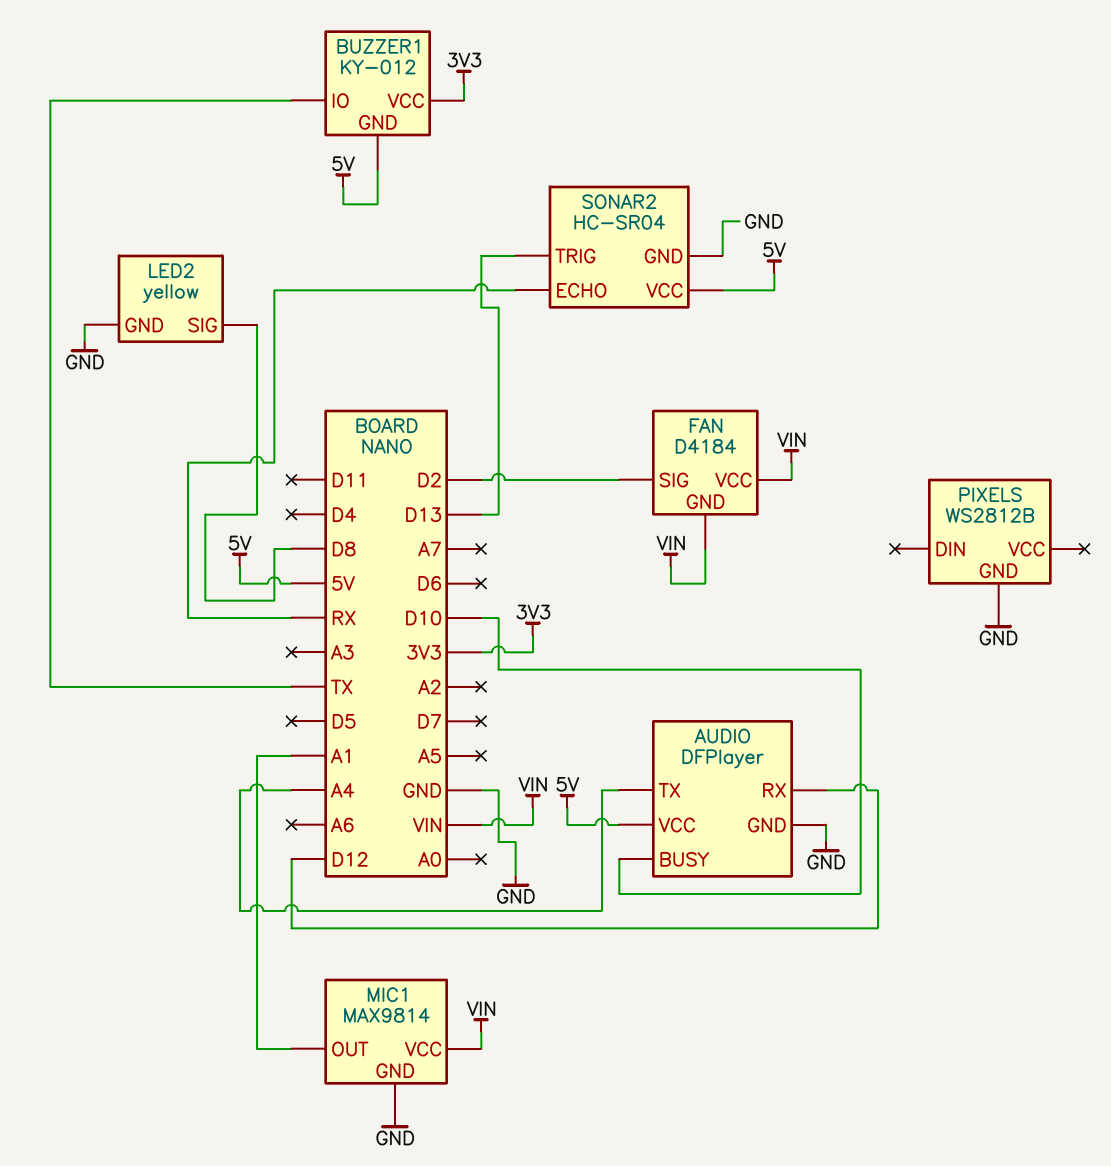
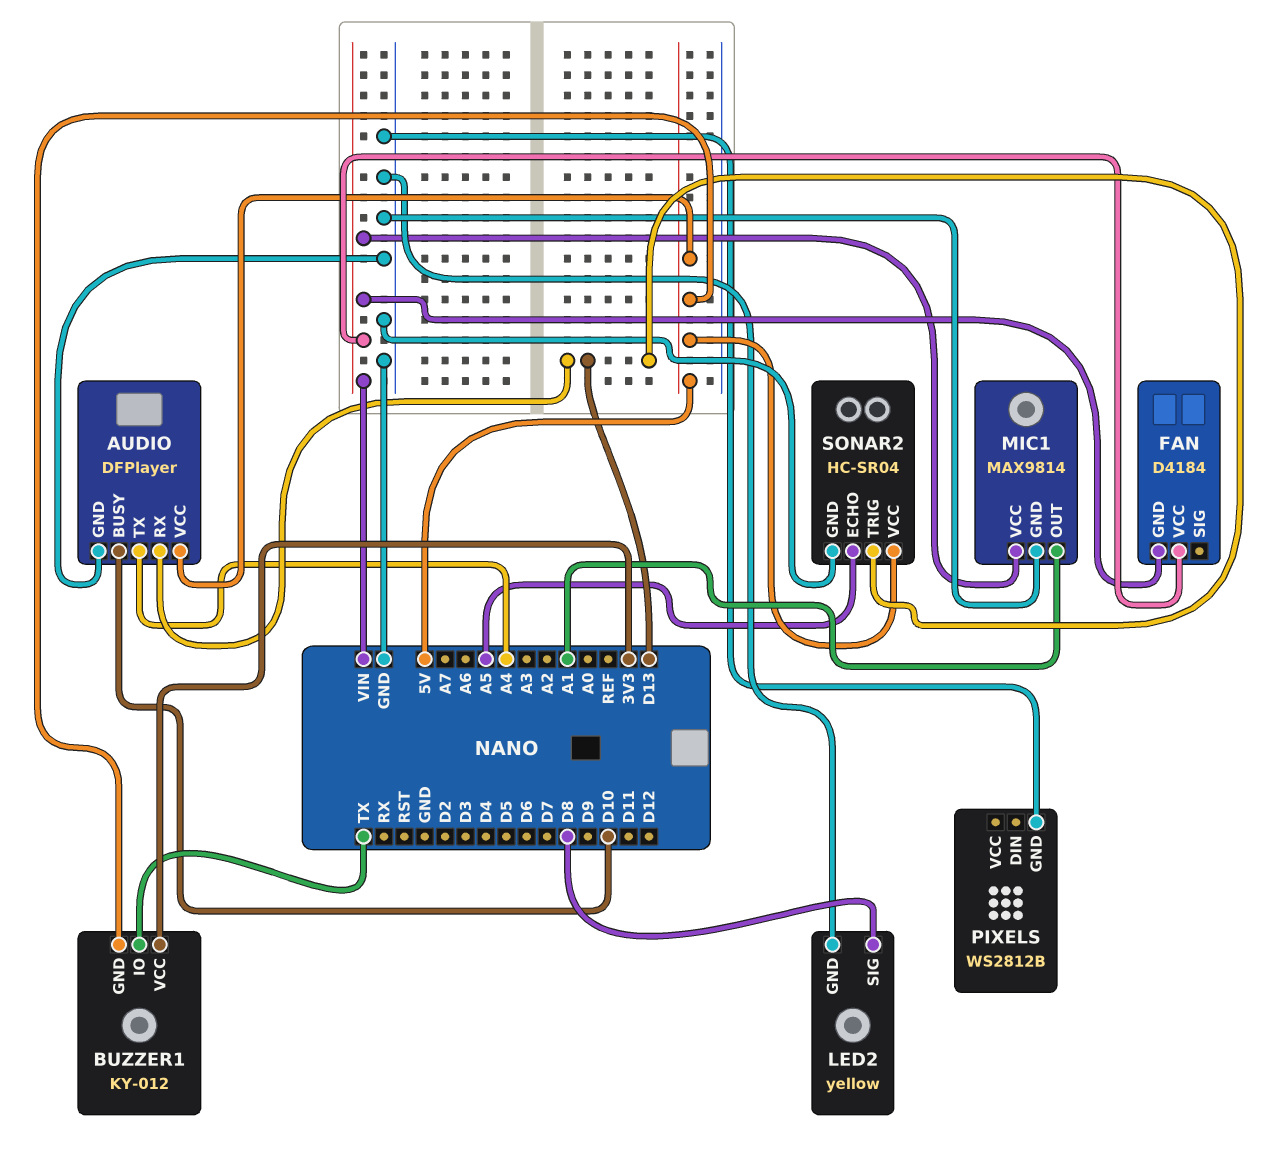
AUDIO pin RX: D12 -> D13
FAN pin SIG: D2 -> none
SONAR2 pin ECHO: RX -> A5

